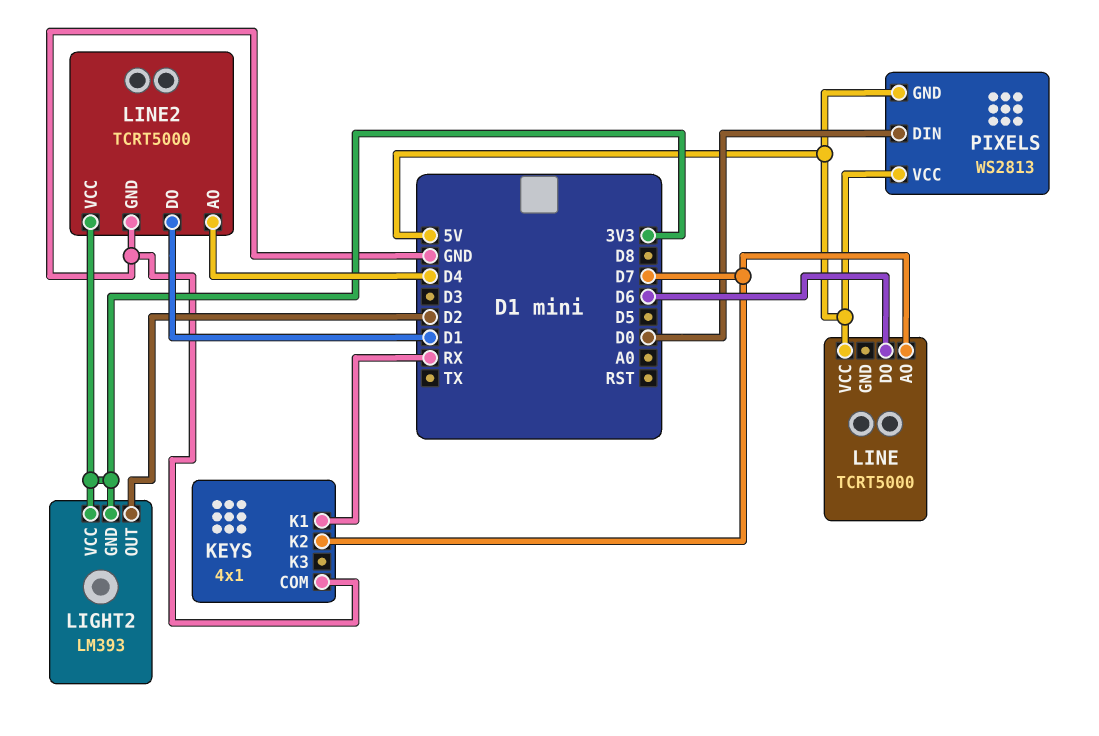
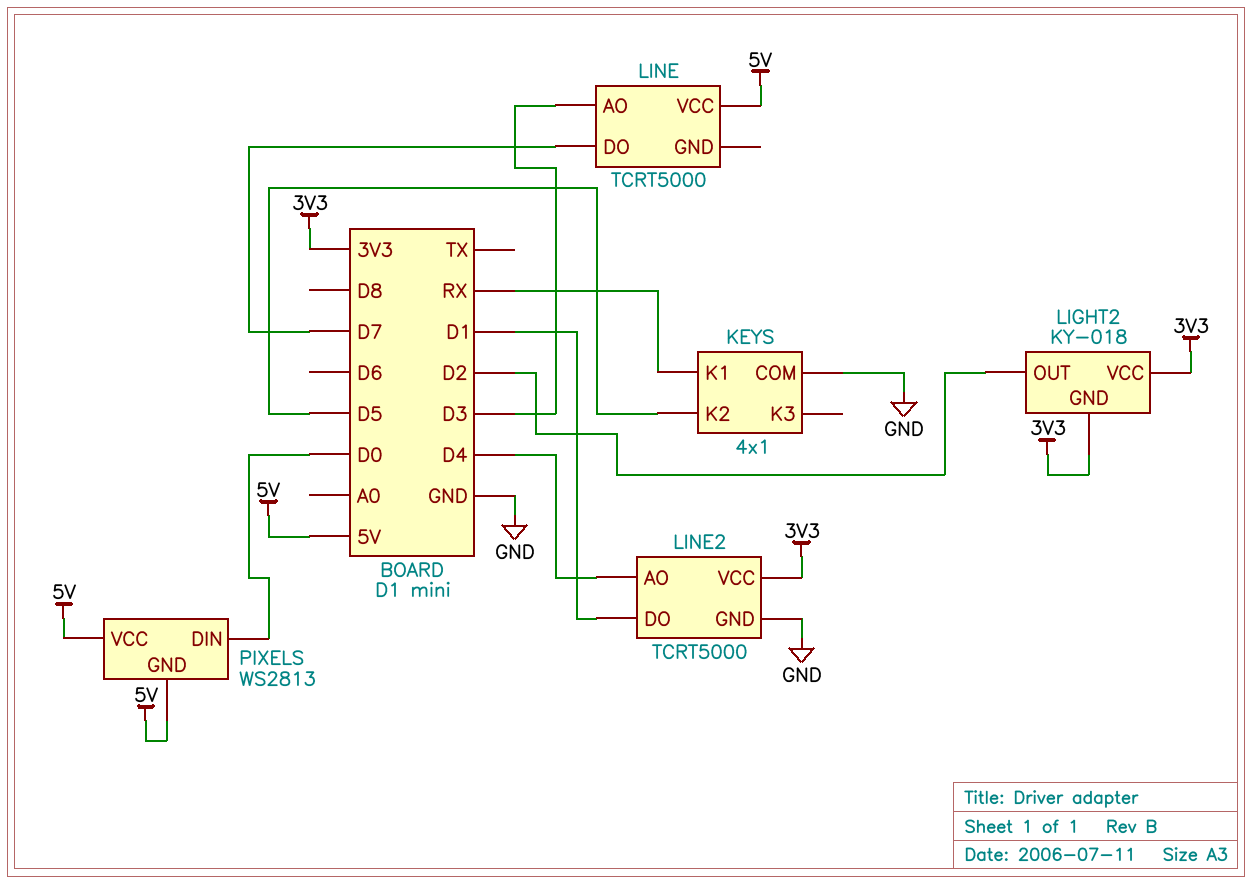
KEYS pin K2: D7 -> D5
LIGHT2: LM393 -> KY-018
LINE pin AO: D7 -> D3
LINE pin DO: D6 -> D7

